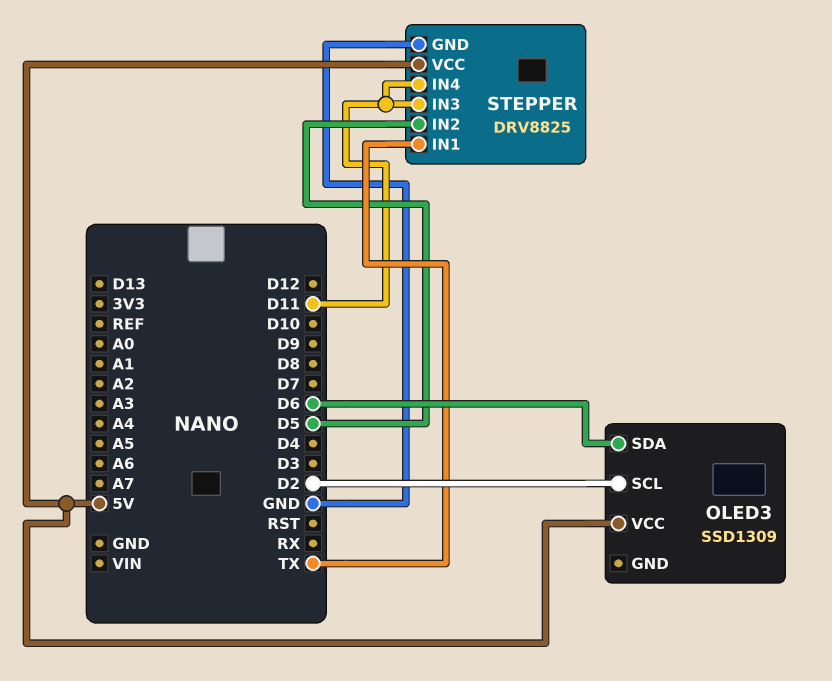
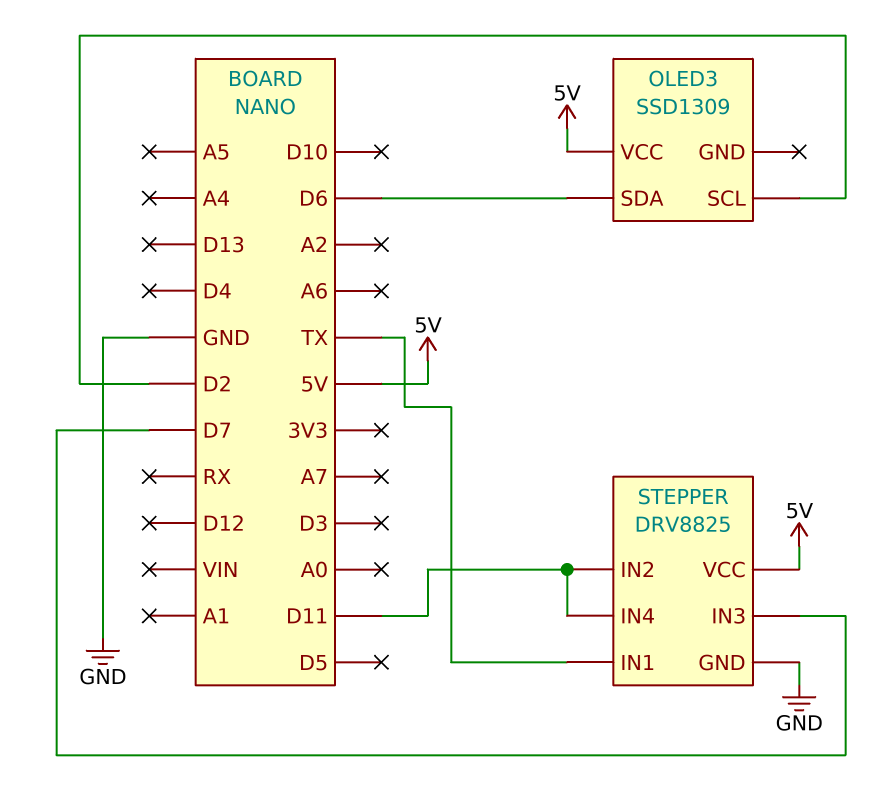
STEPPER pin IN2: D5 -> D11
STEPPER pin IN3: D11 -> D7

